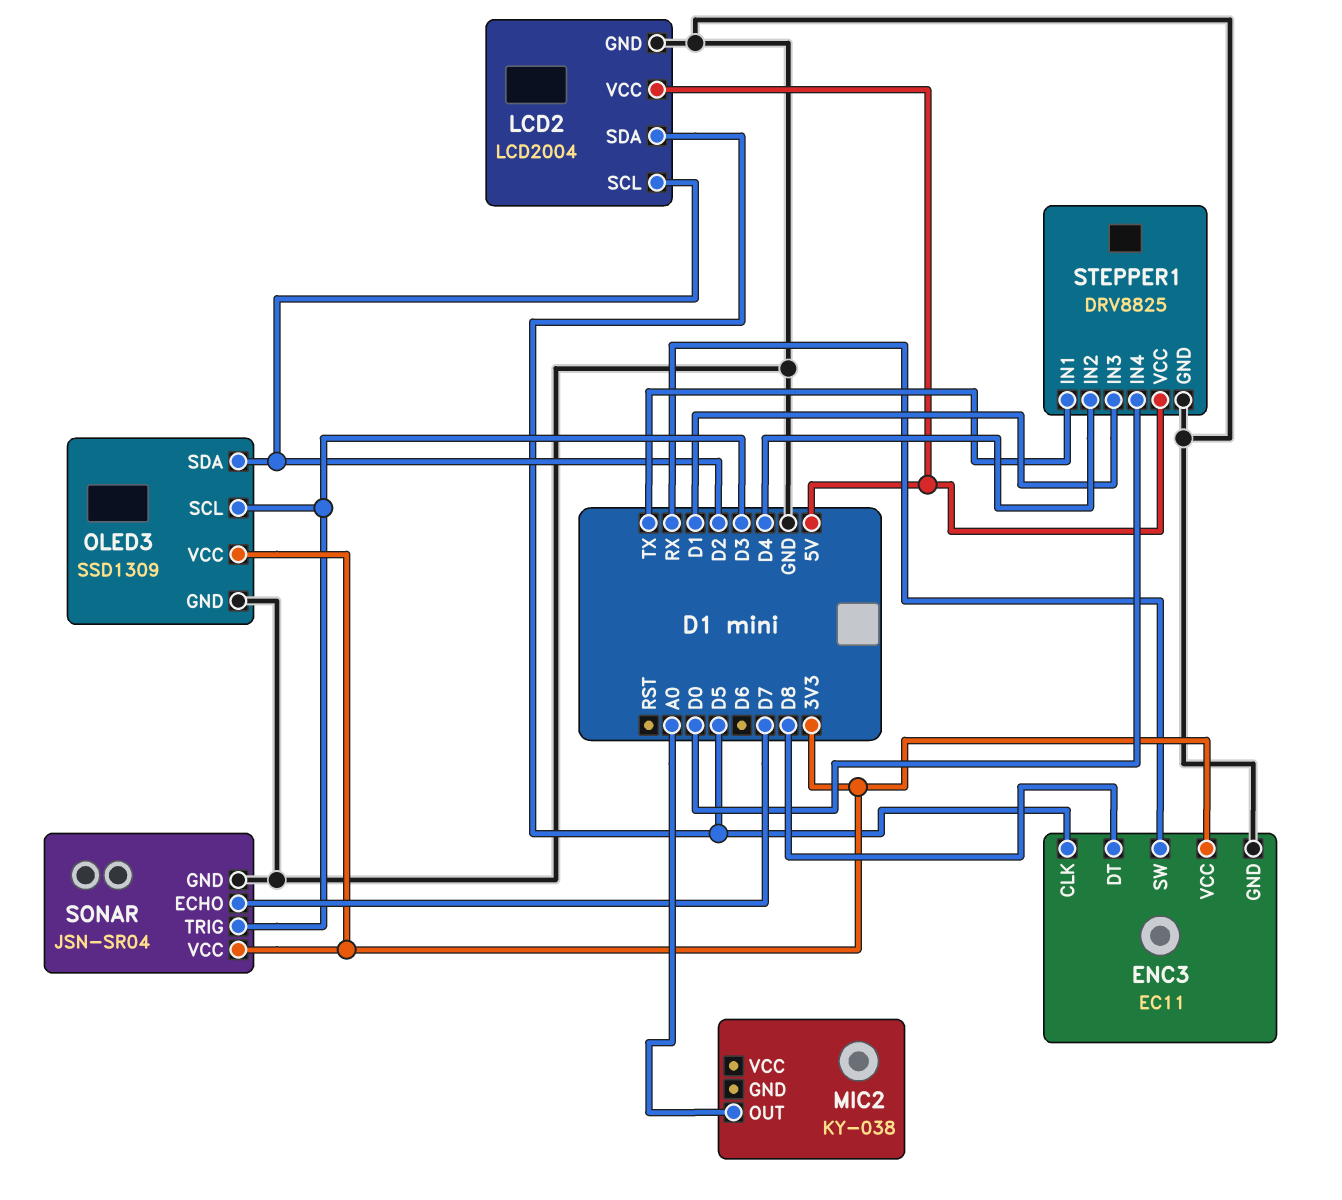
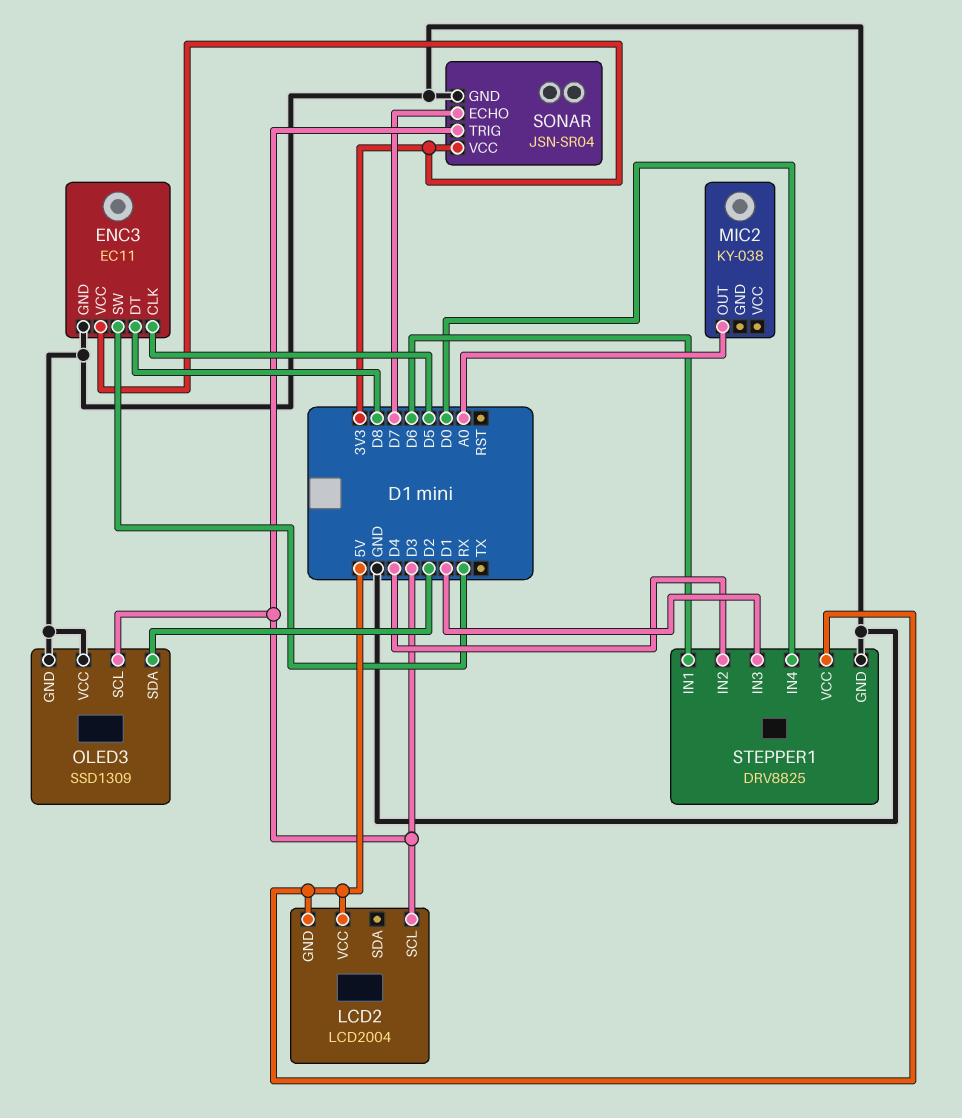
LCD2 pin GND: GND -> 5V
LCD2 pin SCL: D2 -> D3
LCD2 pin SDA: D5 -> none
OLED3 pin VCC: 3V3 -> GND
STEPPER1 pin IN1: TX -> D6

